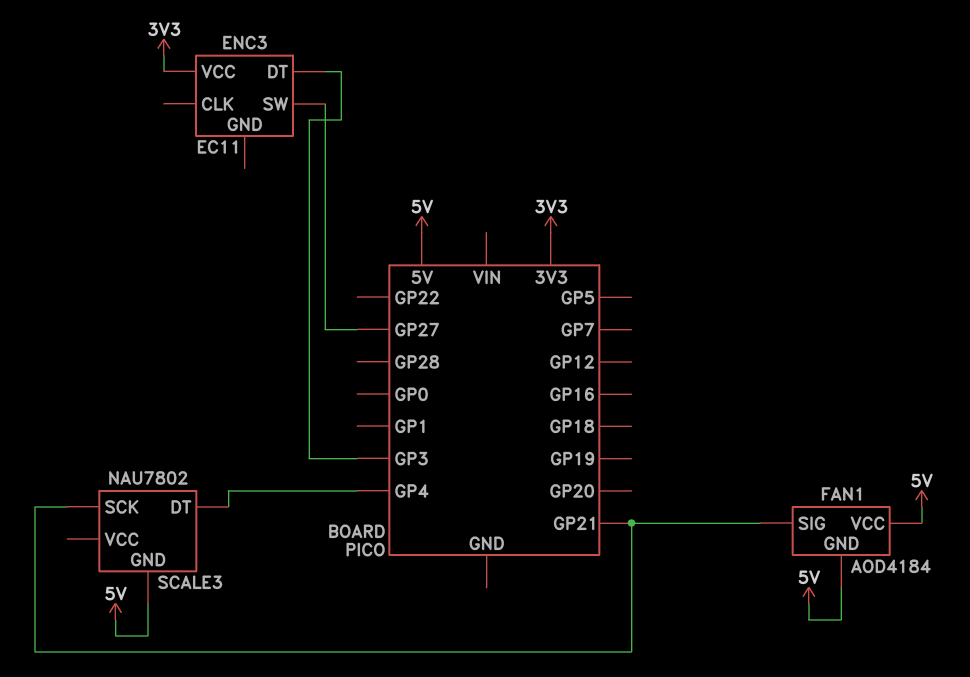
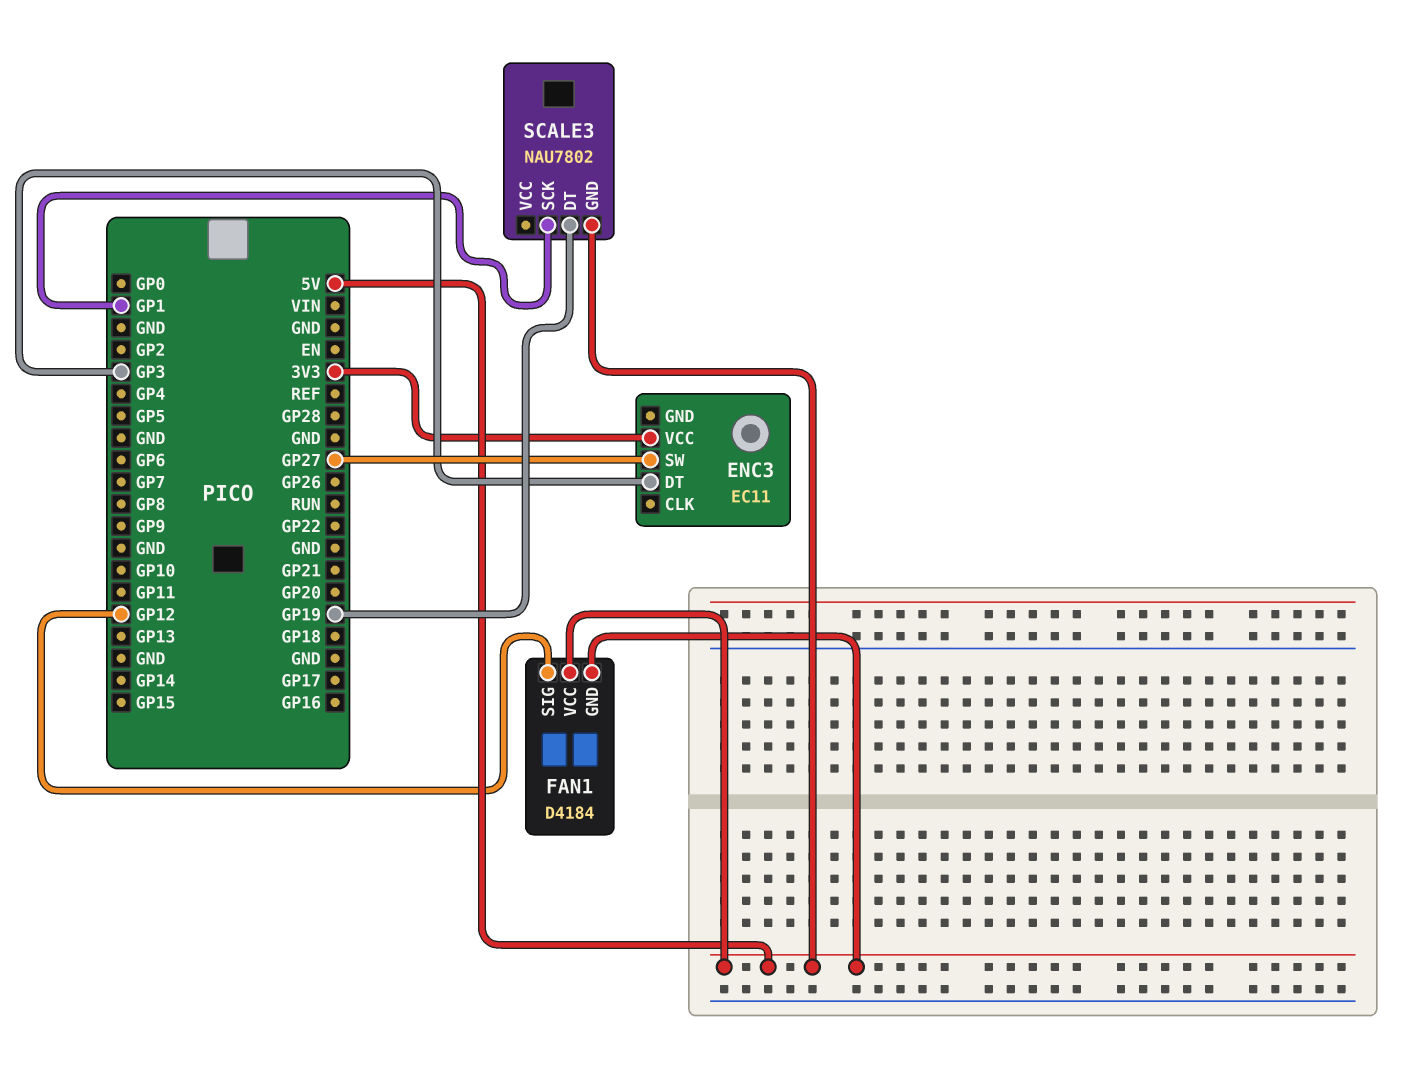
FAN1: AOD4184 -> D4184
FAN1 pin SIG: GP21 -> GP12
SCALE3 pin DT: GP4 -> GP19
SCALE3 pin SCK: GP21 -> GP1

